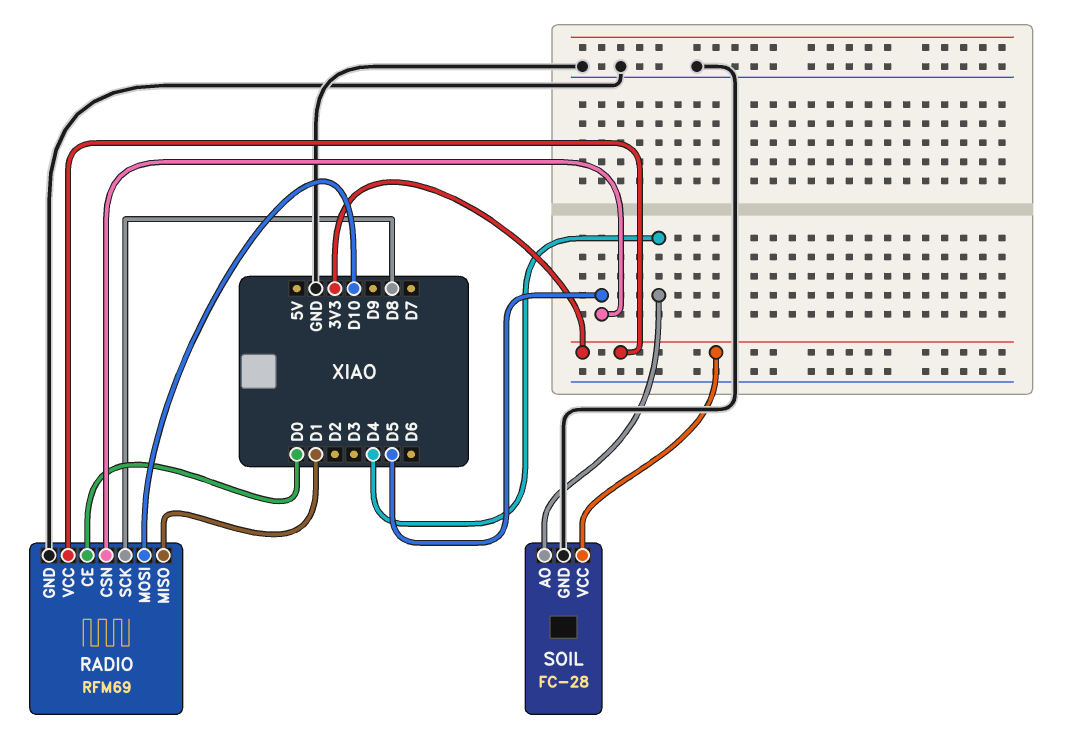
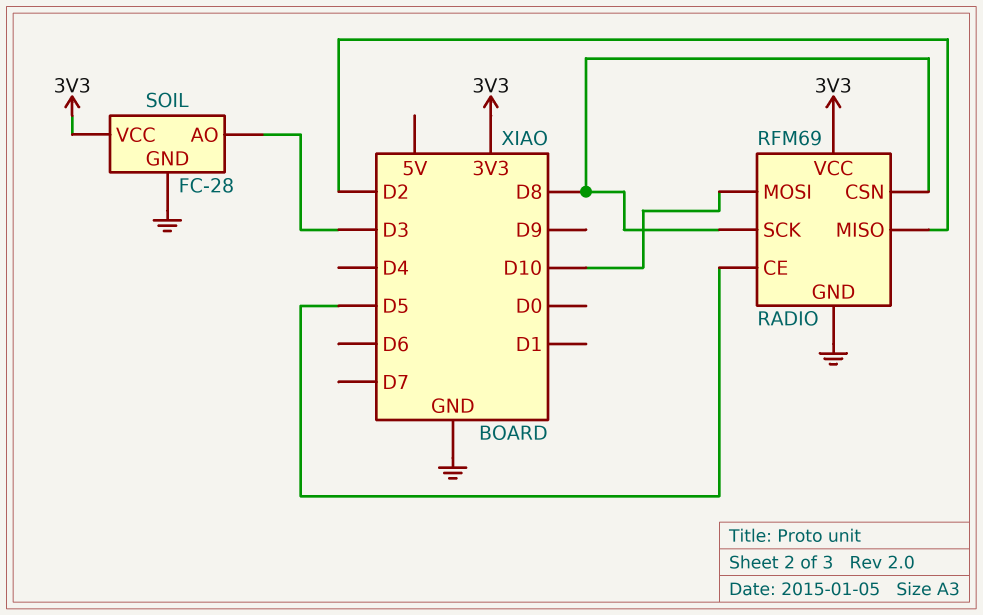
RADIO pin CE: D0 -> D5
RADIO pin CSN: D5 -> D8
RADIO pin MISO: D1 -> D2
SOIL pin AO: D4 -> D3

